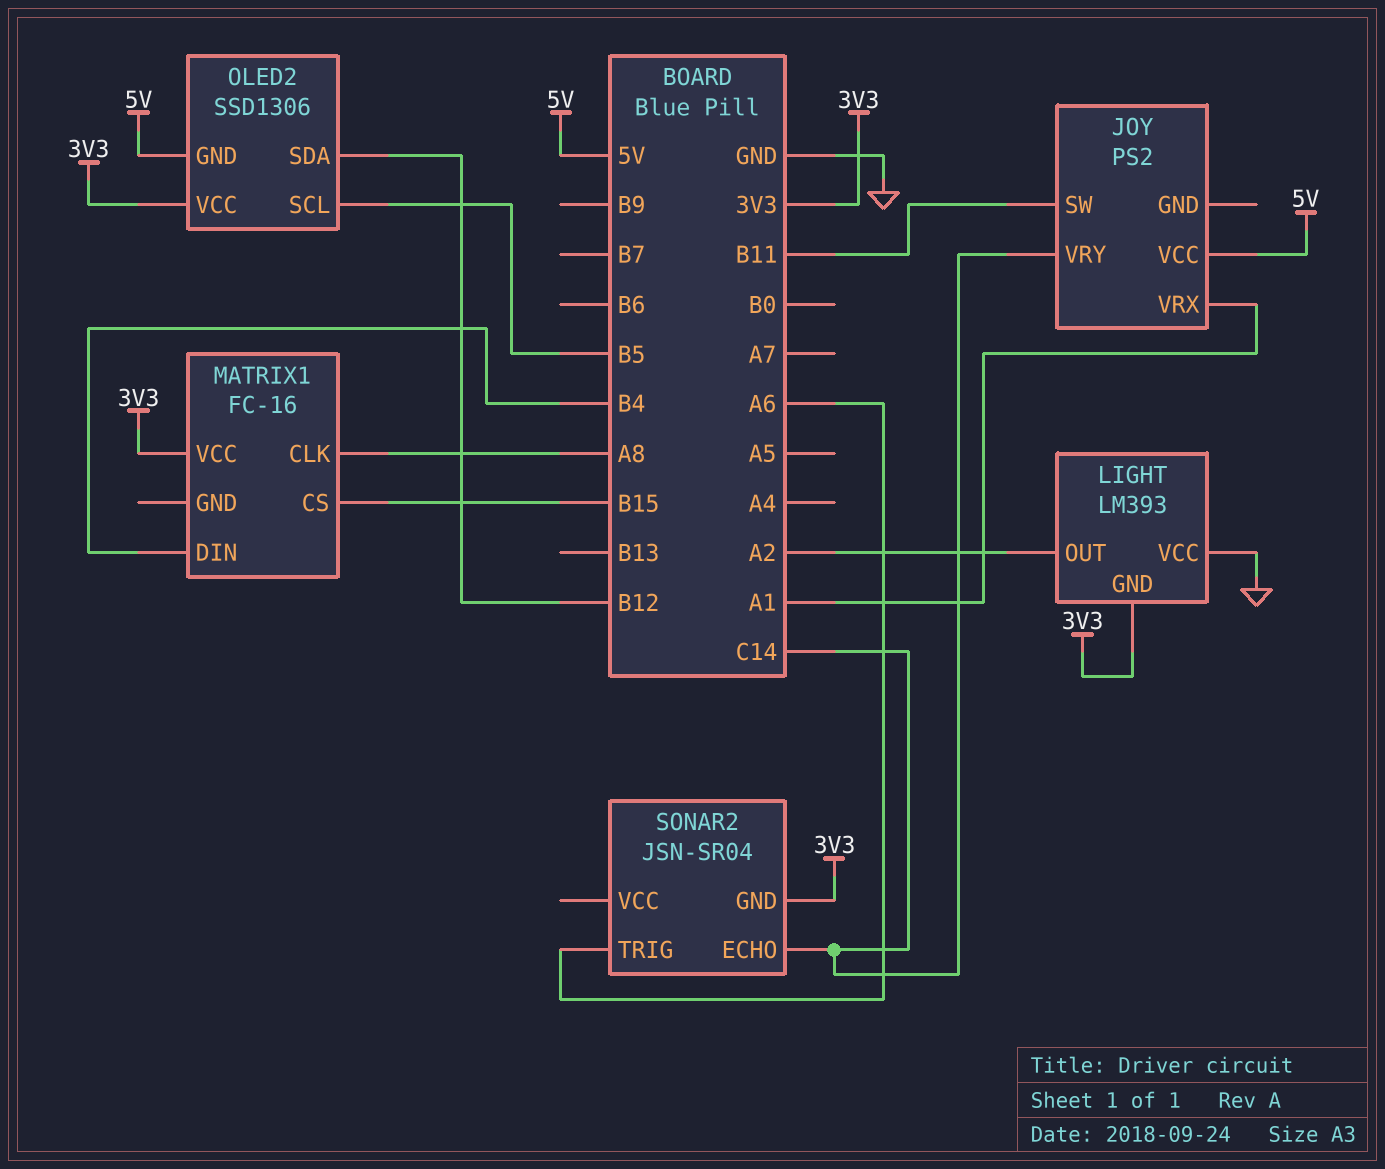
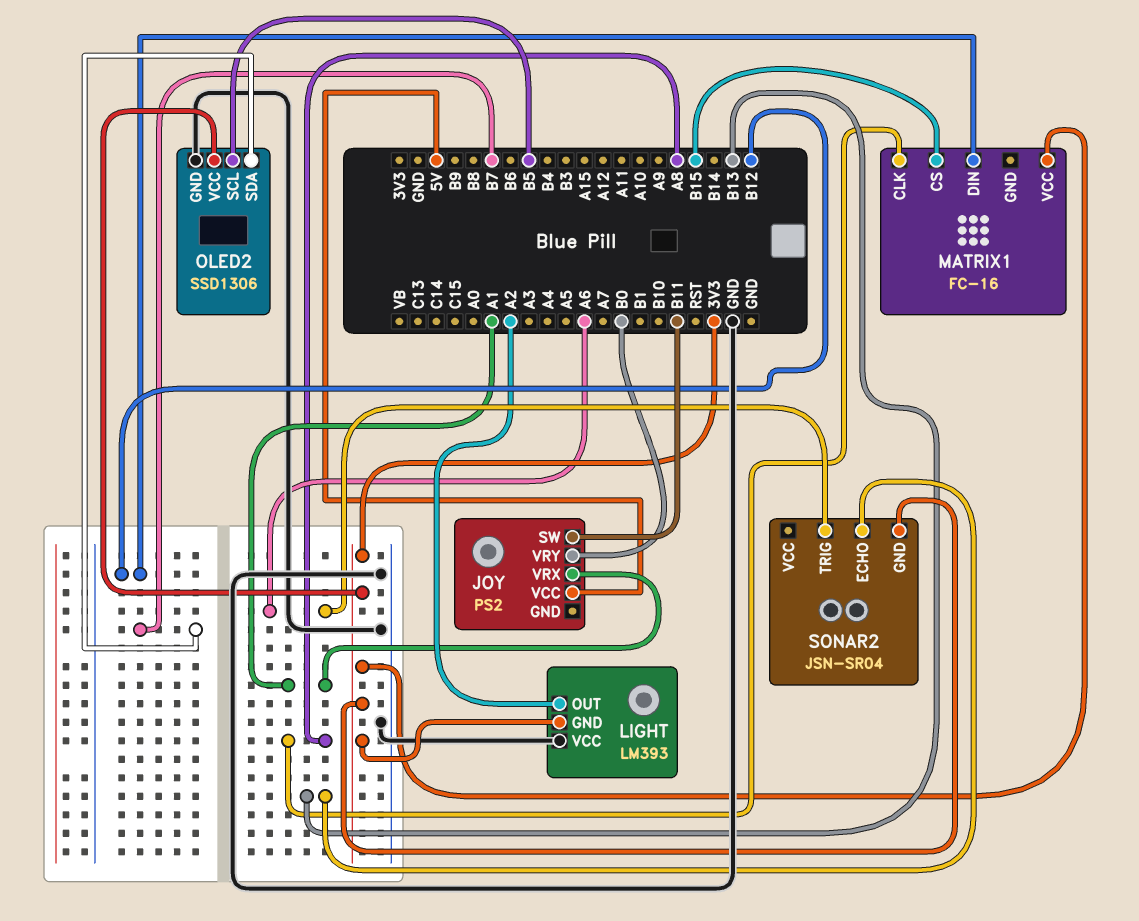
JOY pin VRY: C14 -> B0
MATRIX1 pin DIN: B4 -> B12
OLED2 pin GND: 5V -> GND
OLED2 pin SDA: B12 -> B7
SONAR2 pin ECHO: C14 -> B13

